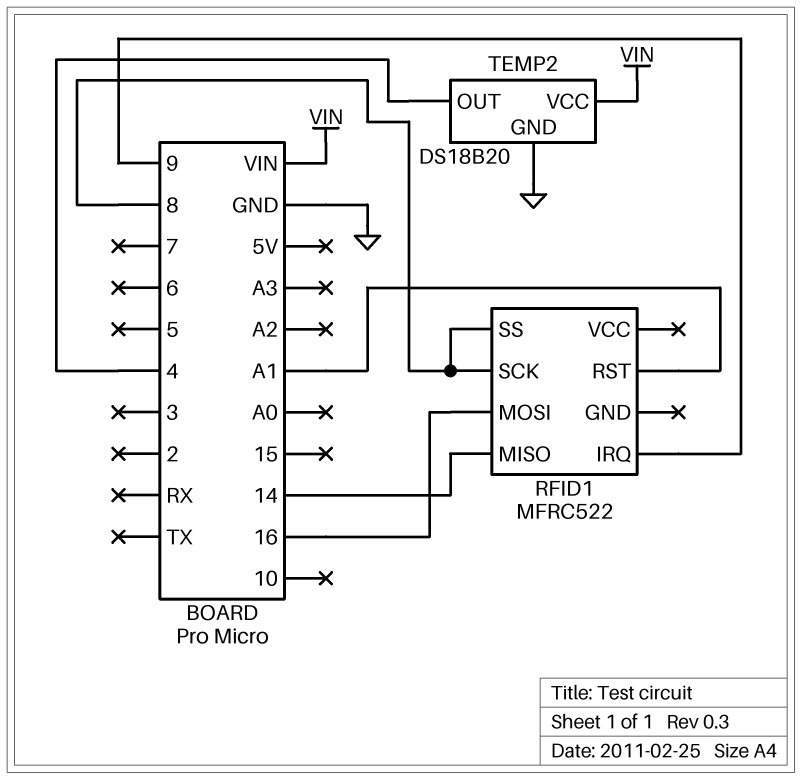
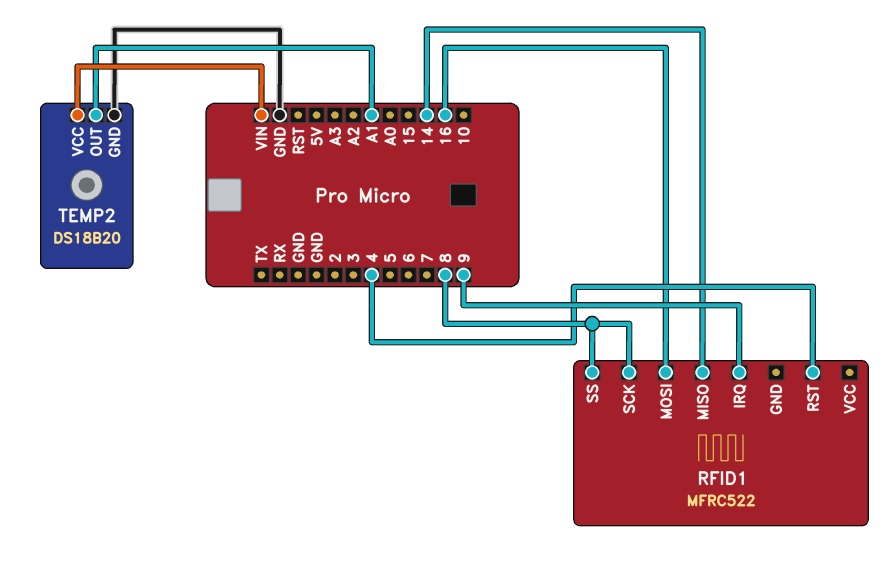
RFID1 pin RST: A1 -> 4
TEMP2 pin OUT: 4 -> A1

